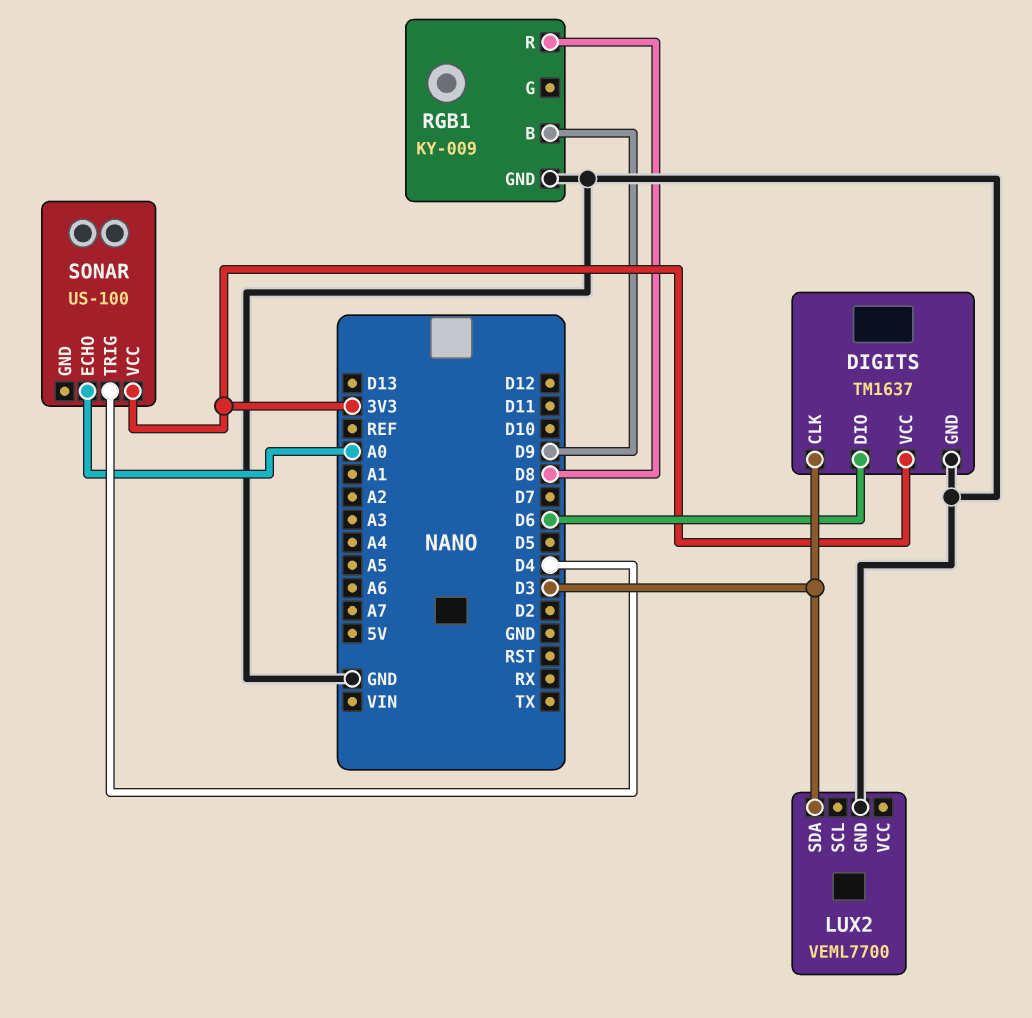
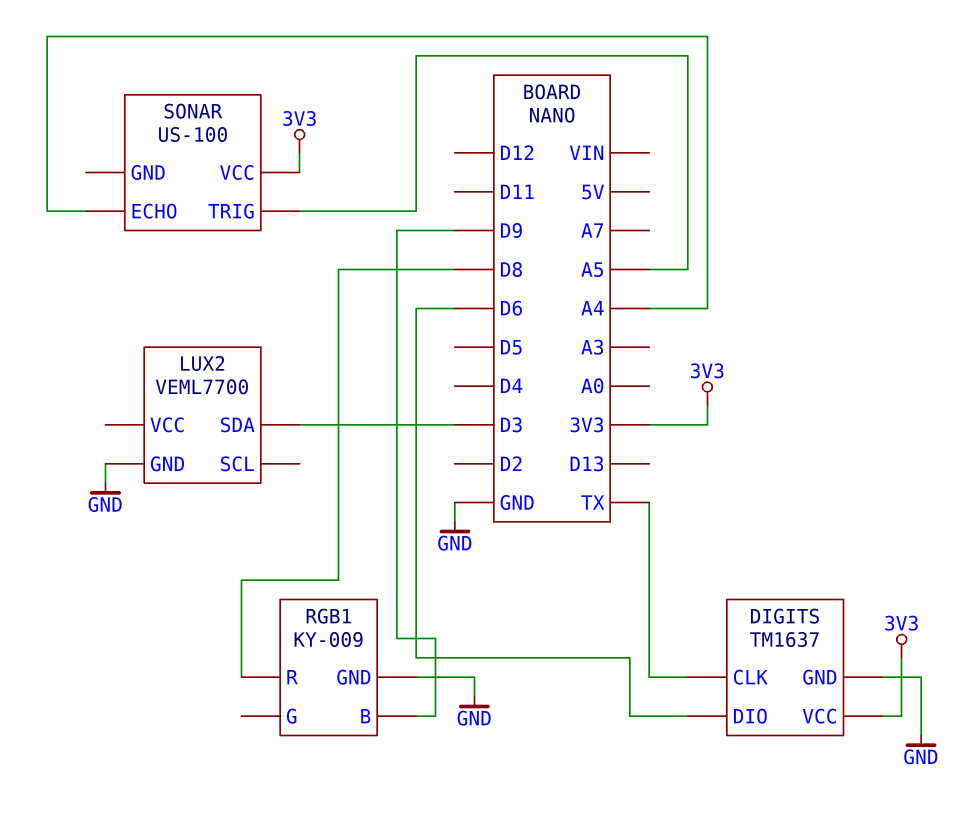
DIGITS pin CLK: D3 -> TX
SONAR pin ECHO: A0 -> A4
SONAR pin TRIG: D4 -> A5

